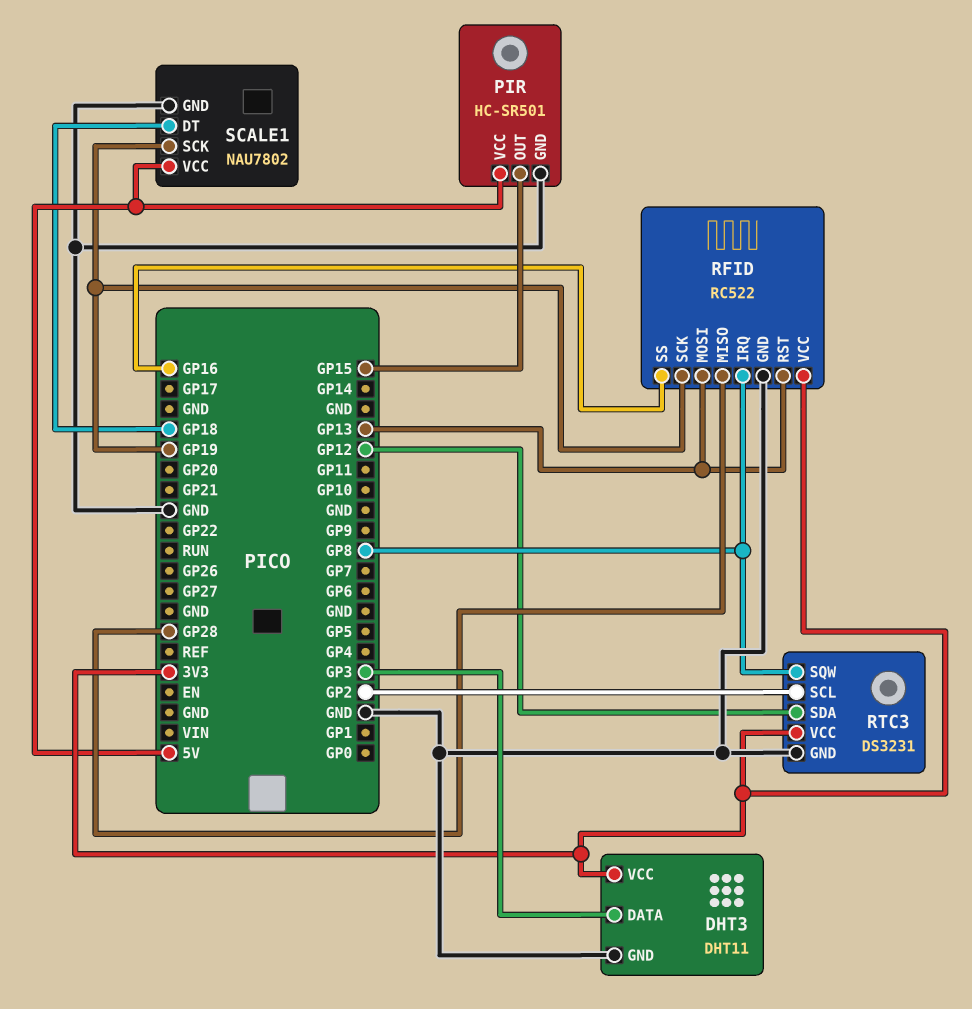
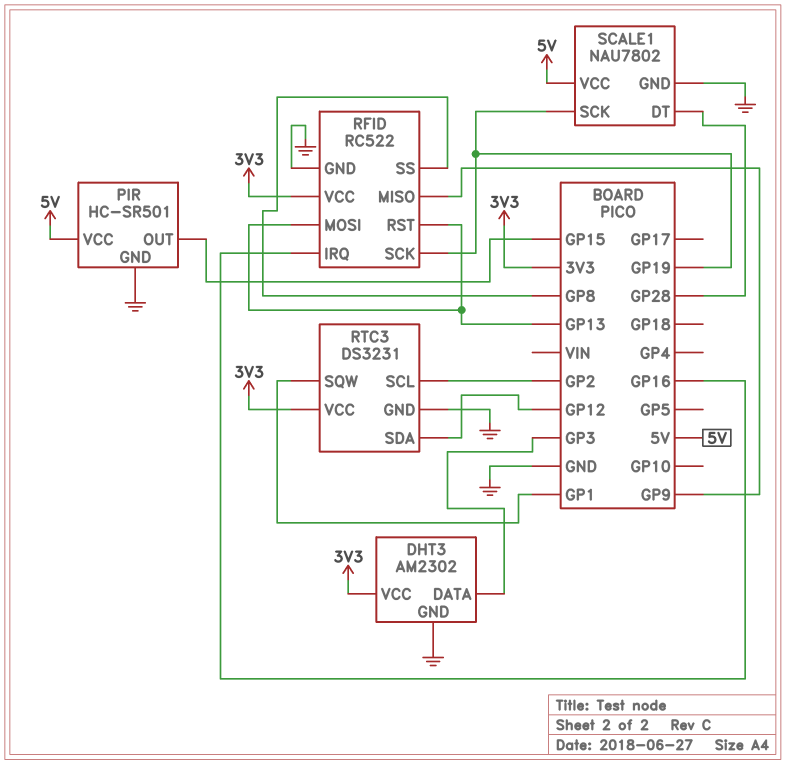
DHT3: DHT11 -> AM2302
RFID pin IRQ: GP8 -> GP16
RFID pin MISO: GP28 -> GP9
RFID pin SS: GP16 -> GP8
RTC3 pin SQW: GP8 -> GP1
SCALE1 pin DT: GP18 -> GP28

